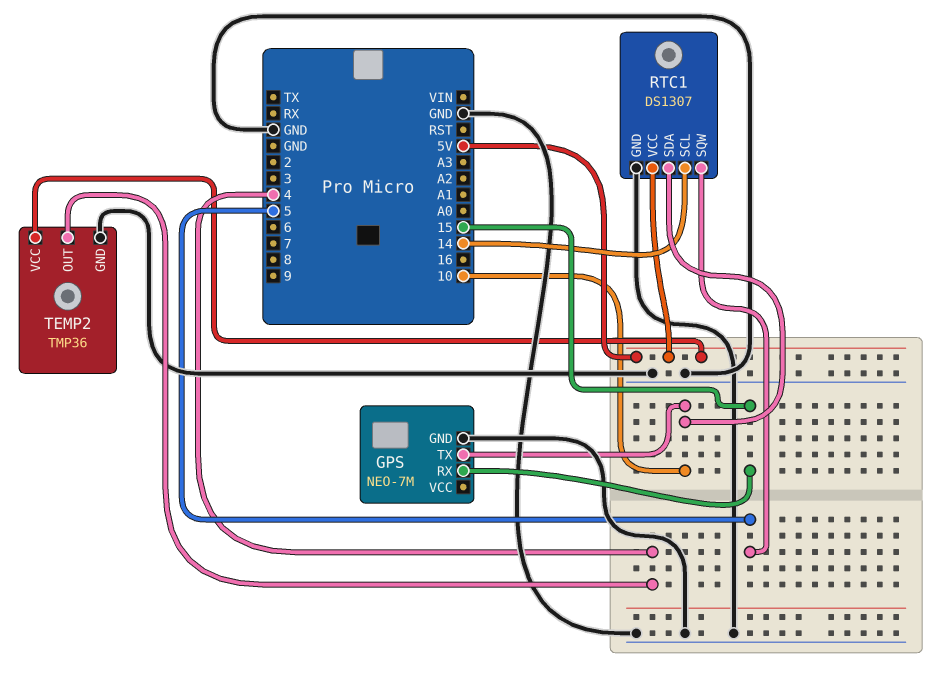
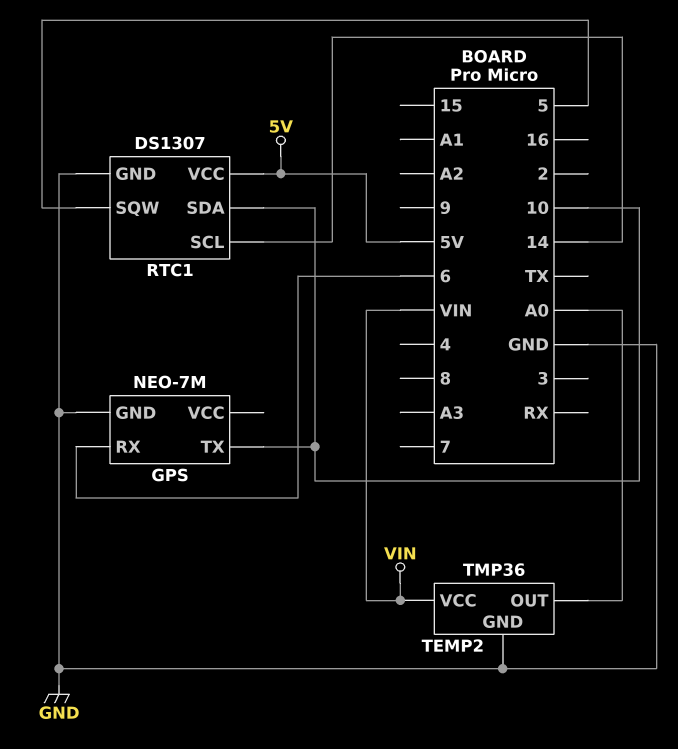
GPS pin RX: 15 -> 6
TEMP2 pin OUT: 4 -> A0
TEMP2 pin VCC: 5V -> VIN

